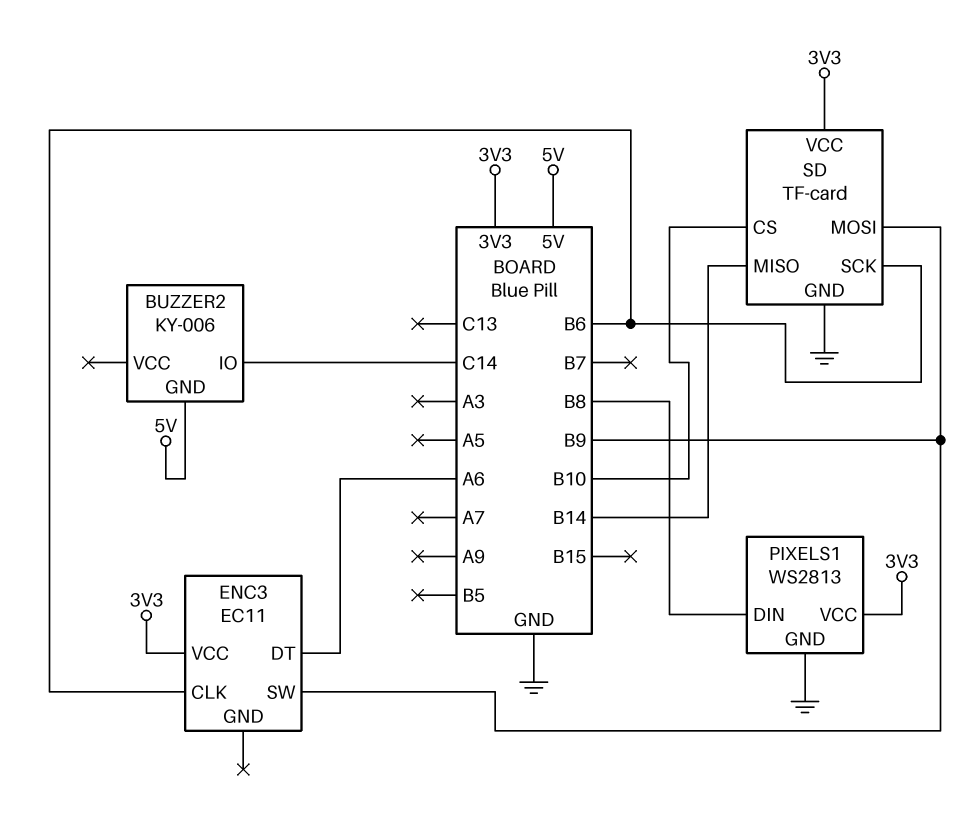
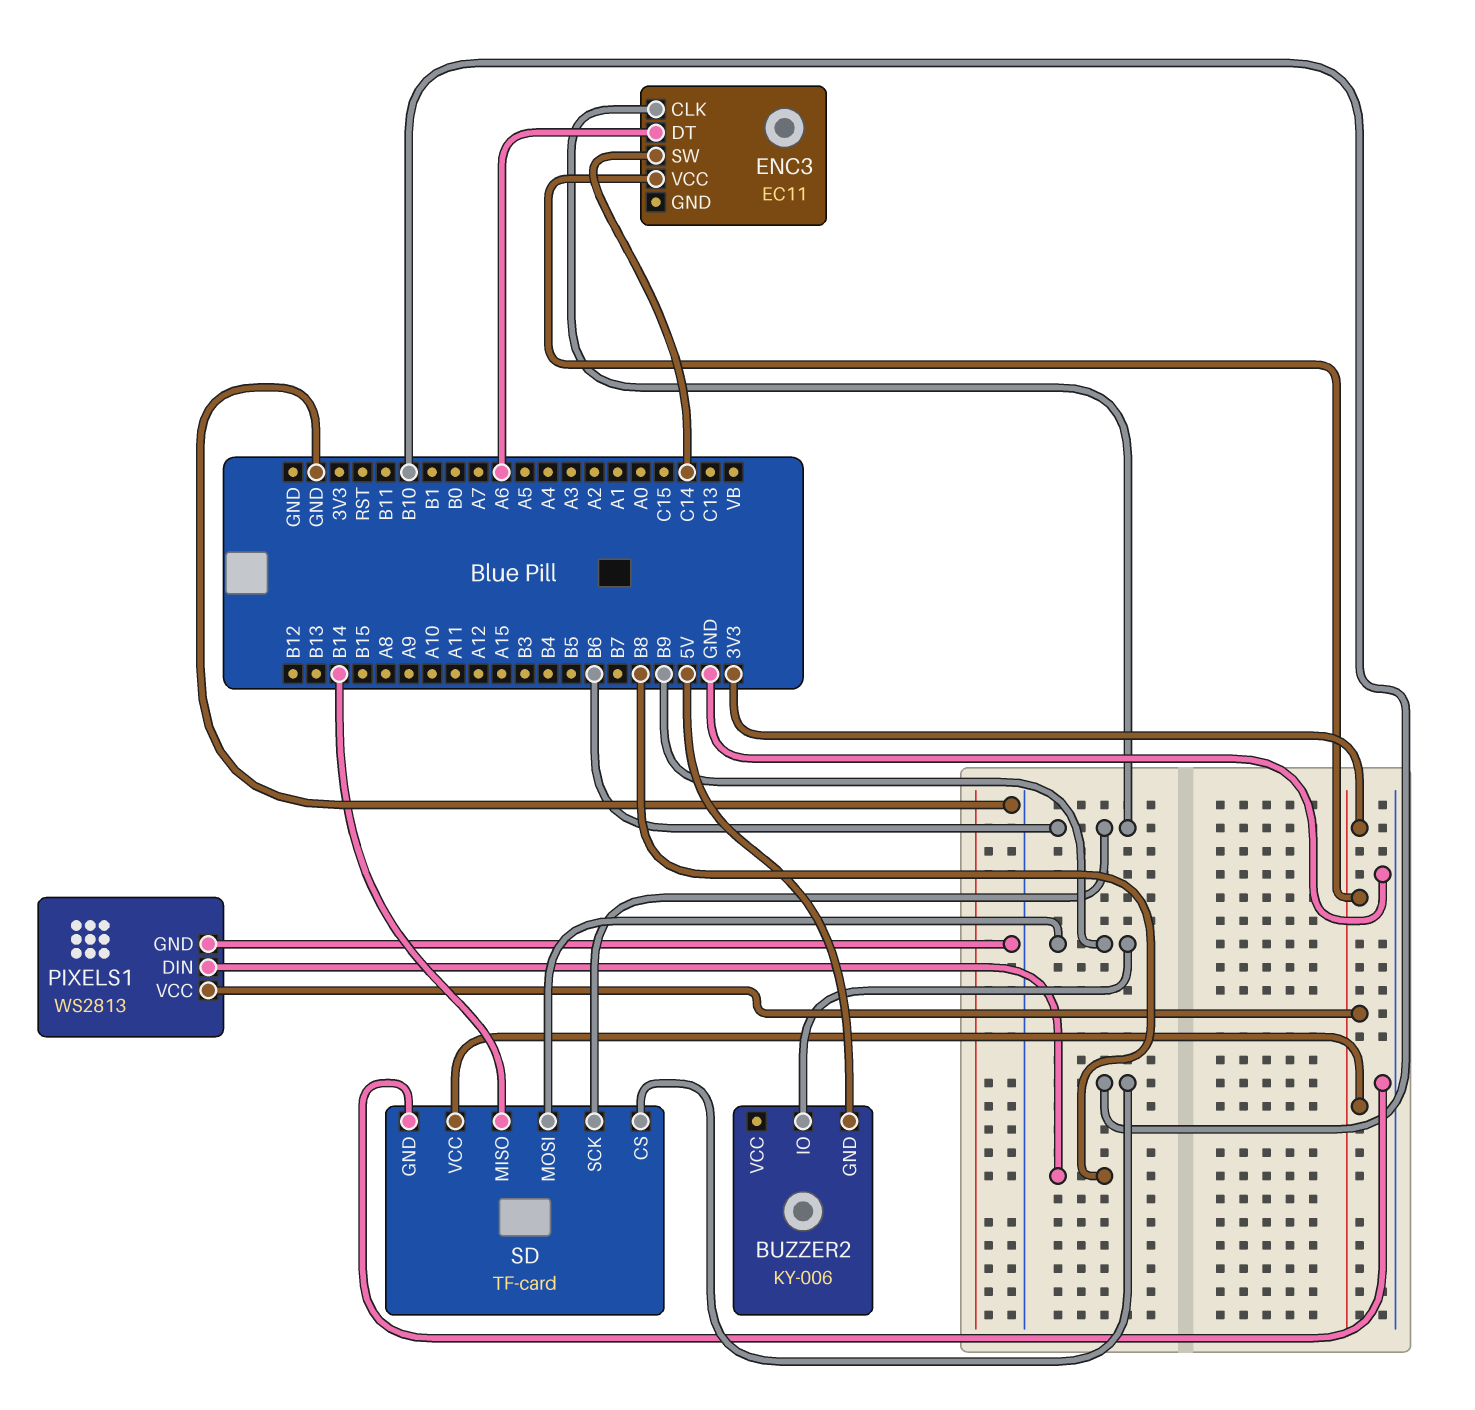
BUZZER2 pin IO: C14 -> B9
ENC3 pin SW: B9 -> C14

